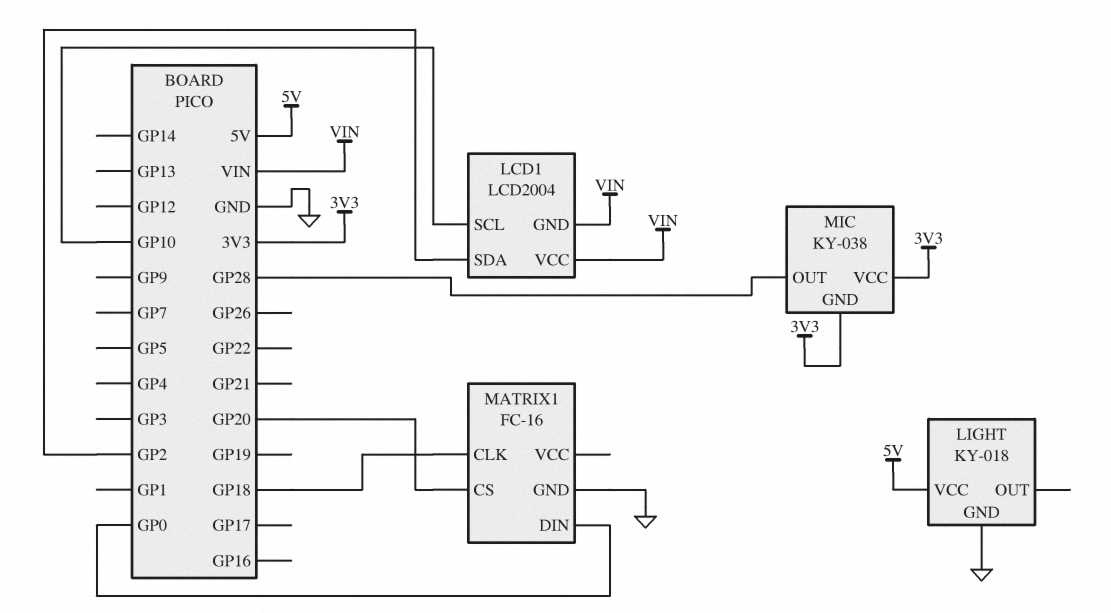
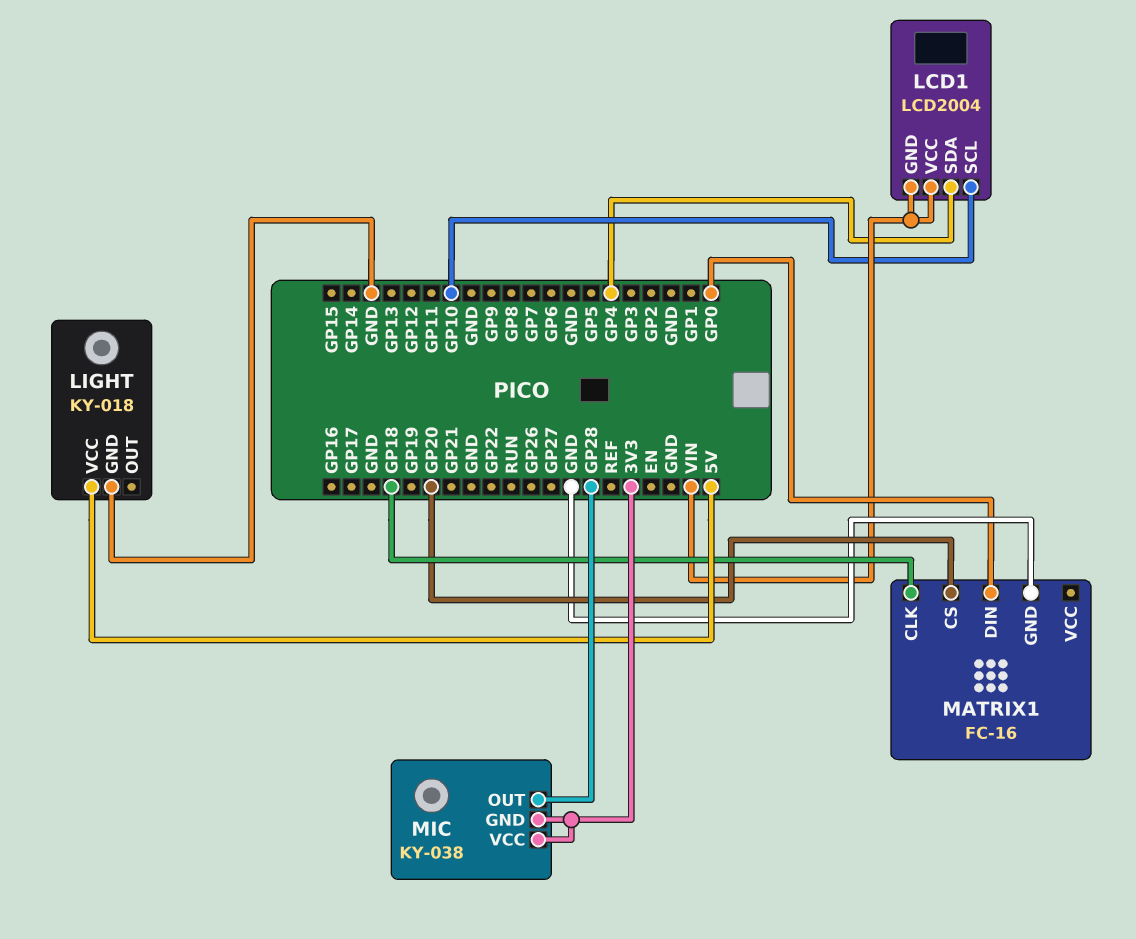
LCD1 pin SDA: GP2 -> GP4

